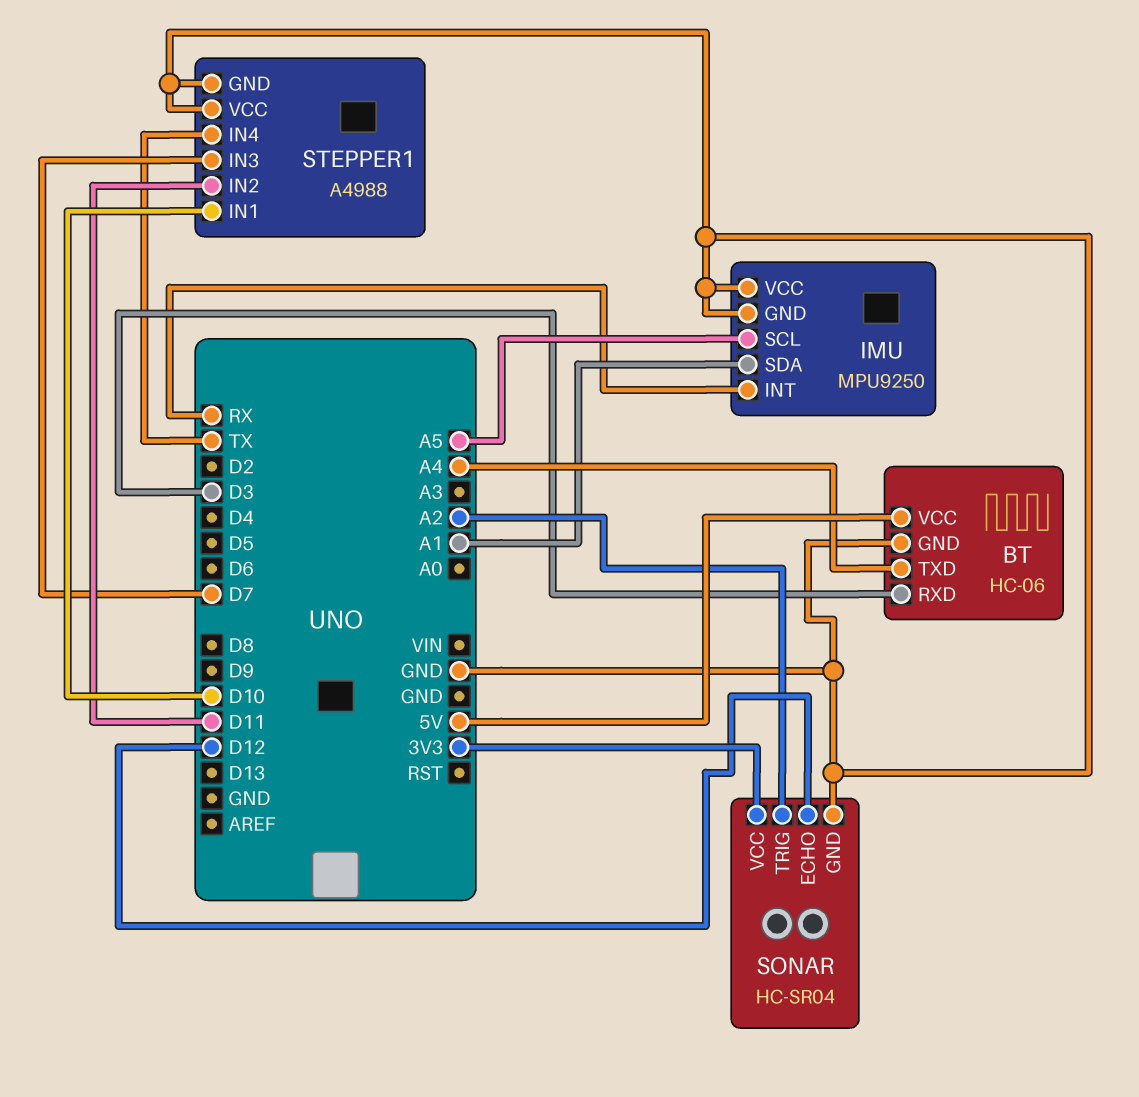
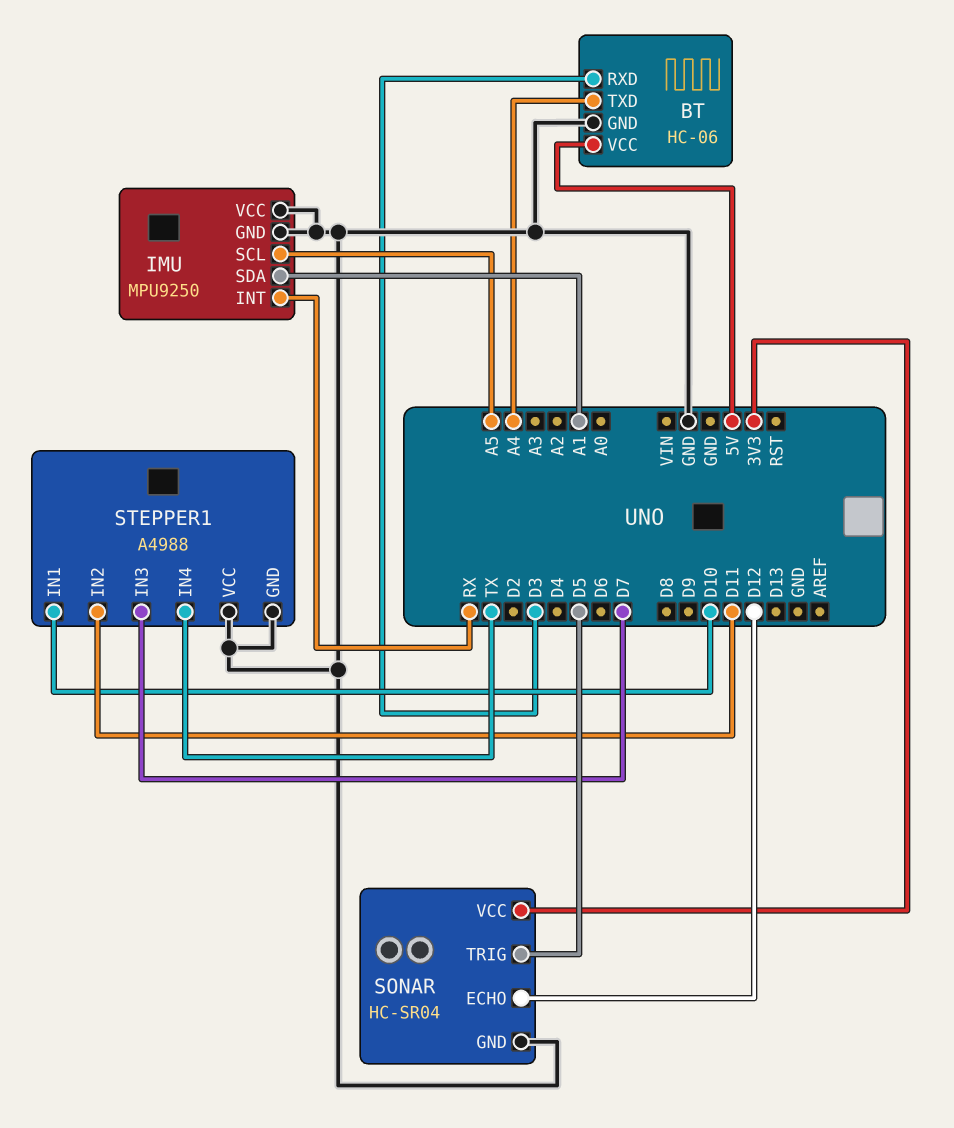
SONAR pin TRIG: A2 -> D5

